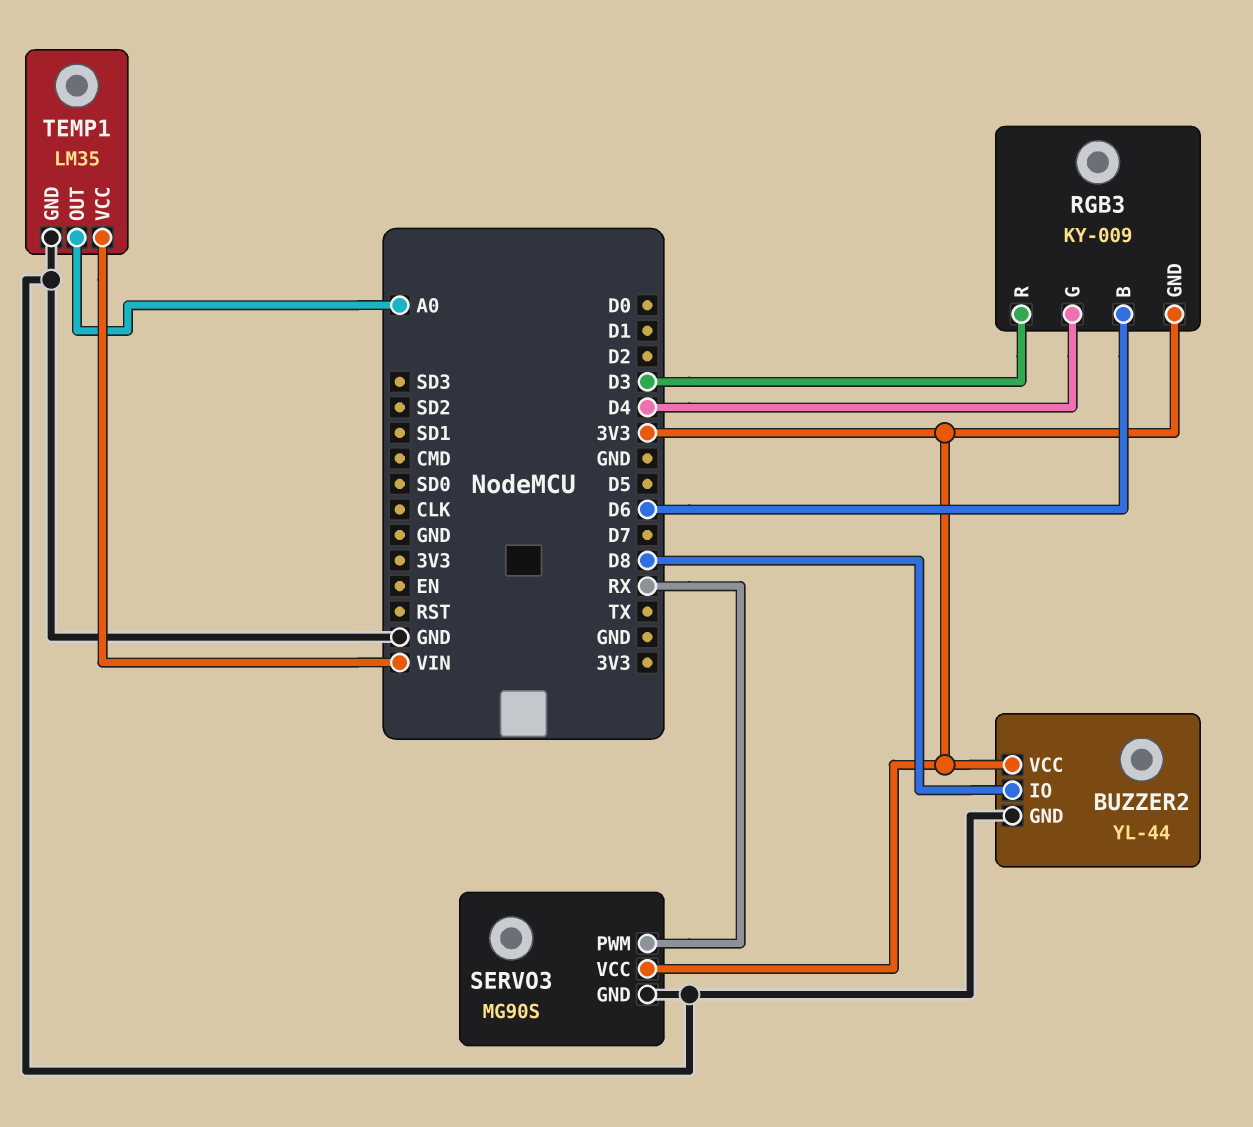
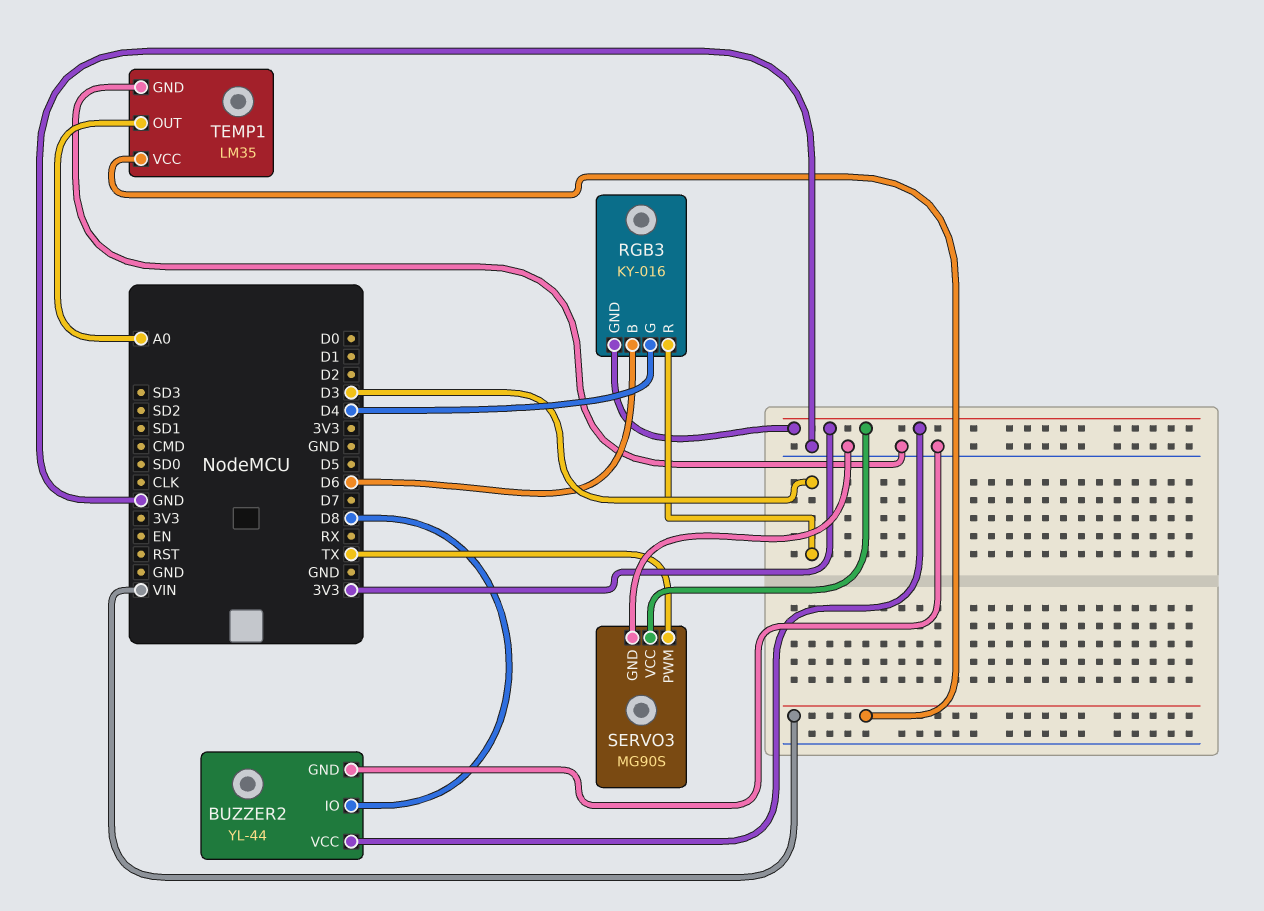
RGB3: KY-009 -> KY-016
SERVO3 pin PWM: RX -> TX

